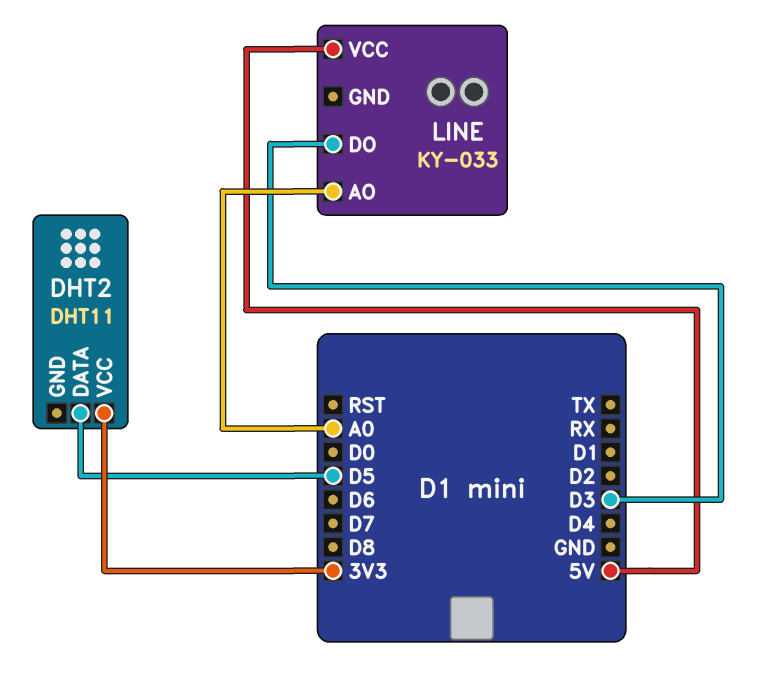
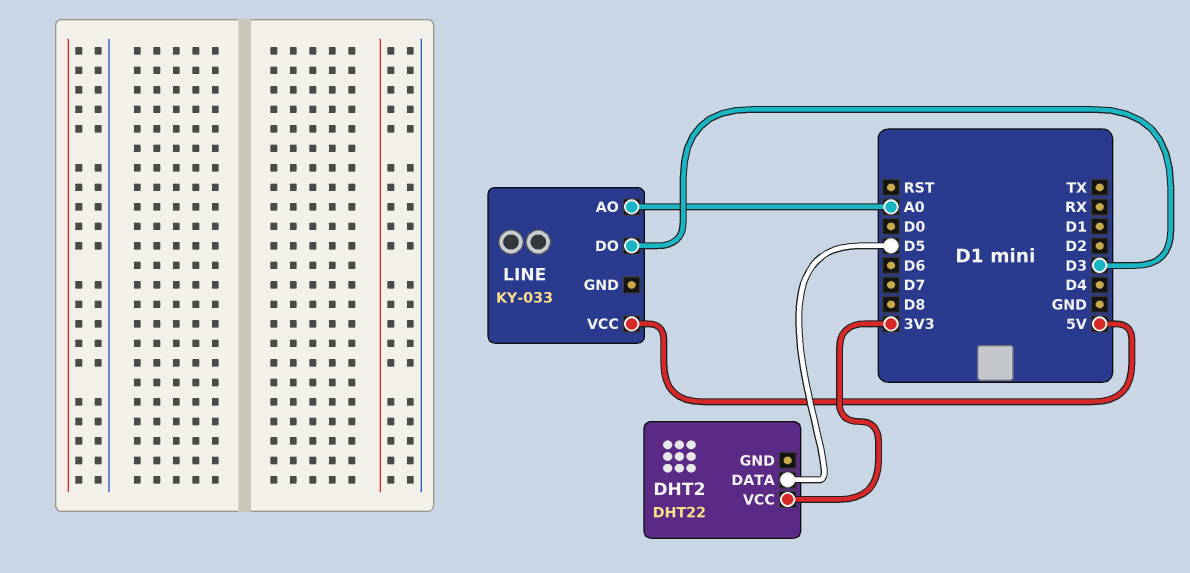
DHT2: DHT11 -> DHT22

